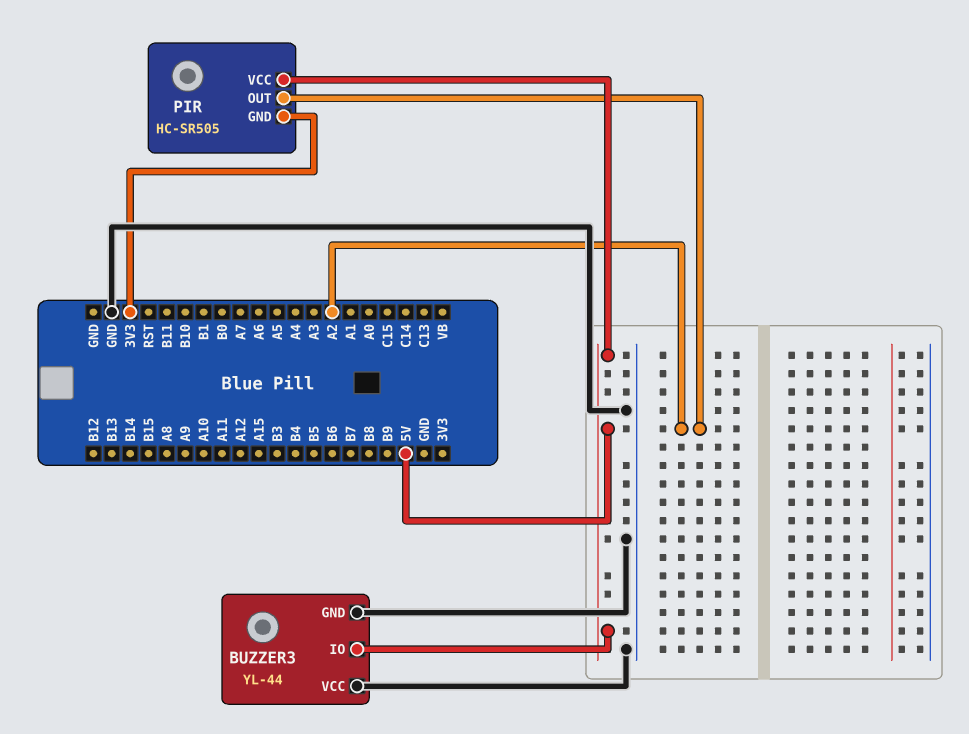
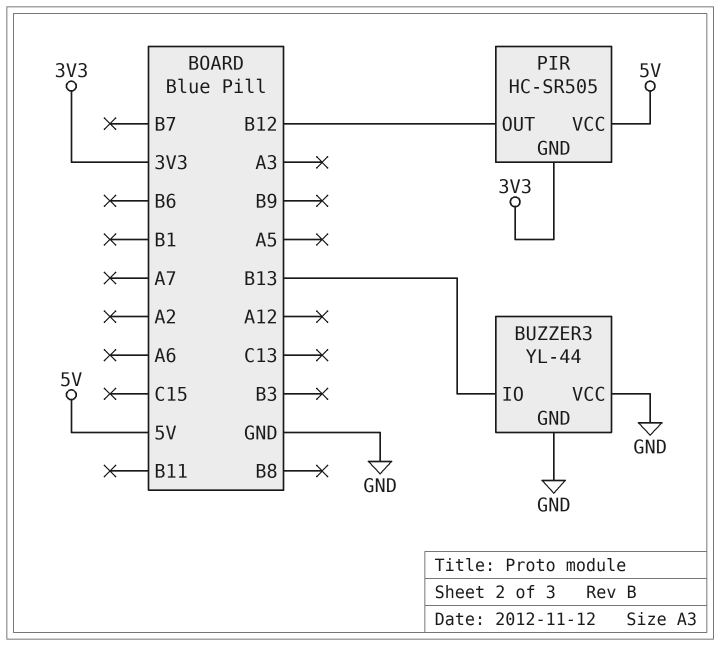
BUZZER3 pin IO: 5V -> B13
PIR pin OUT: A2 -> B12

